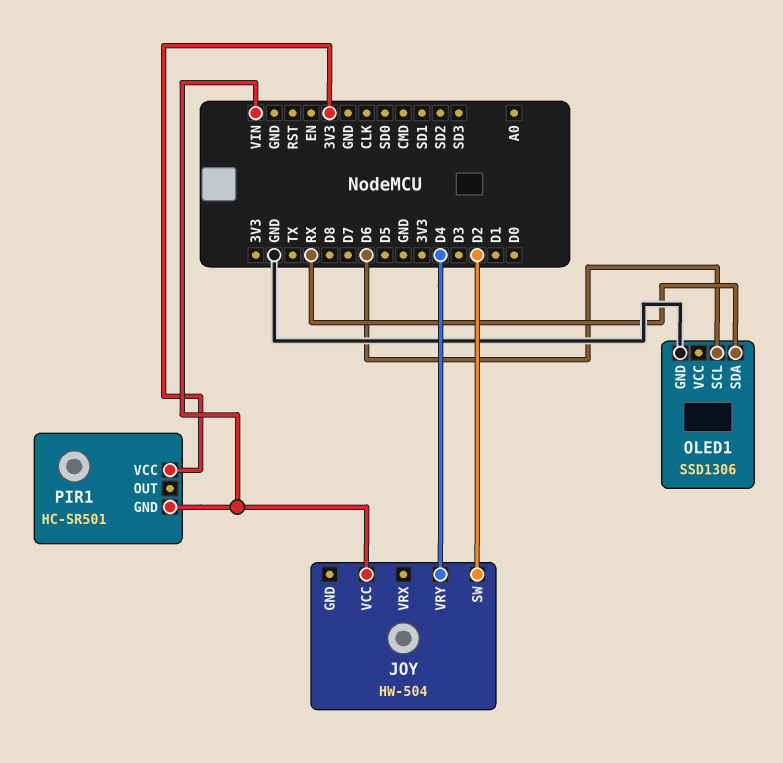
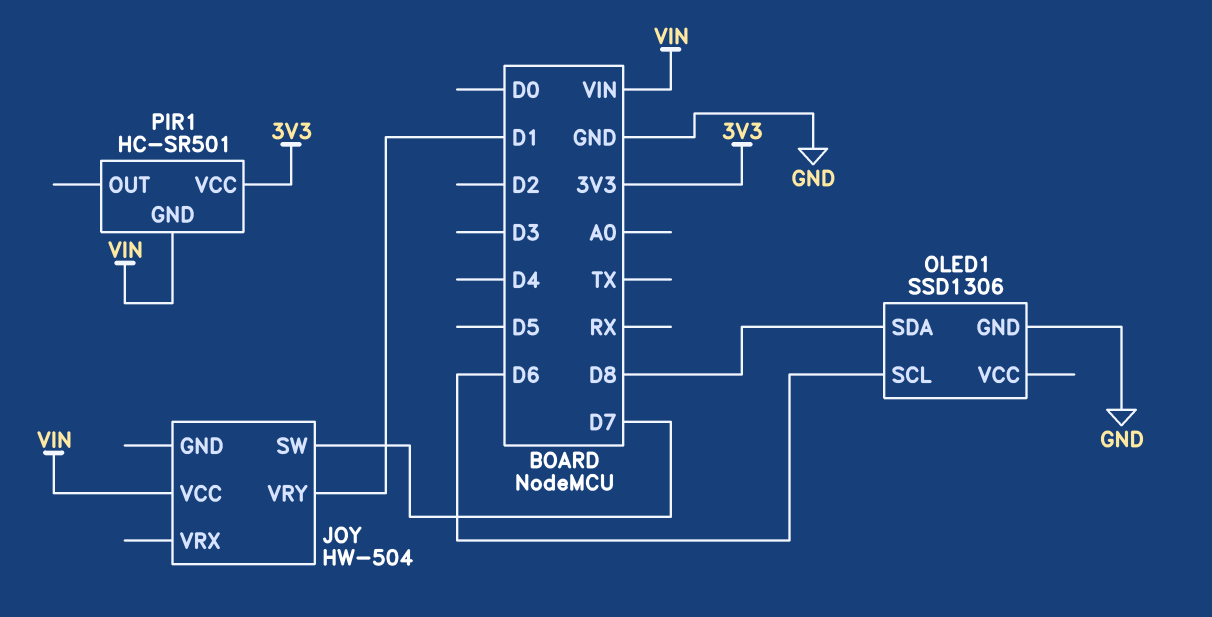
JOY pin SW: D2 -> D7
JOY pin VRY: D4 -> D1
OLED1 pin SDA: RX -> D8

